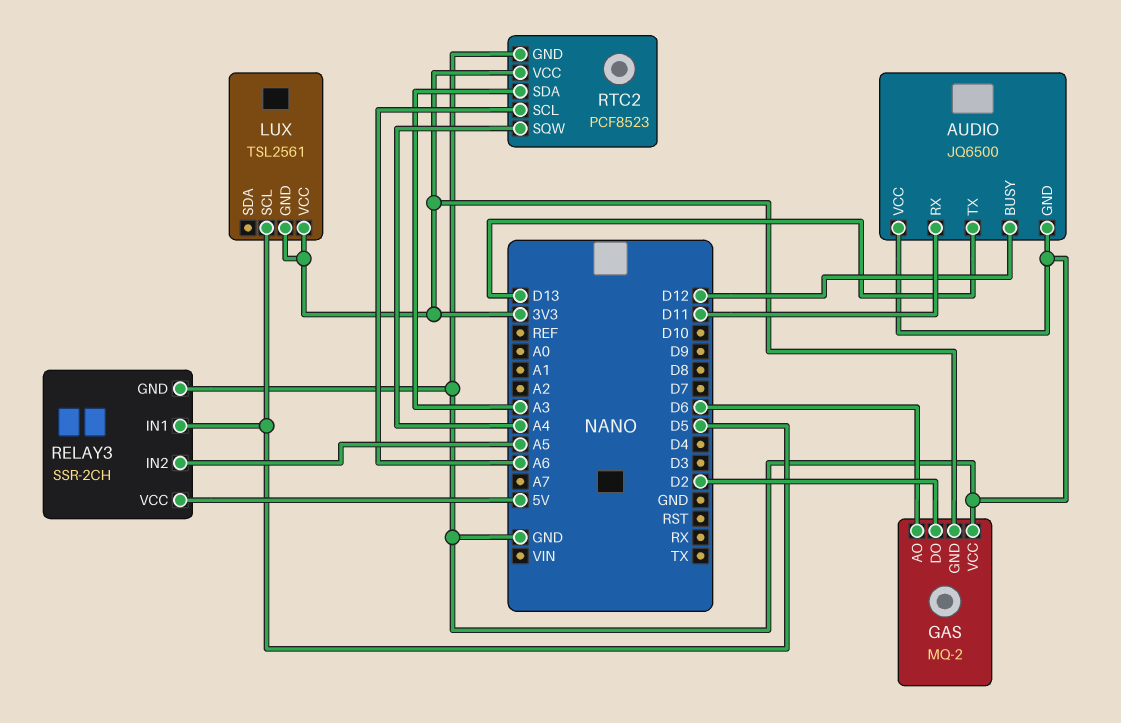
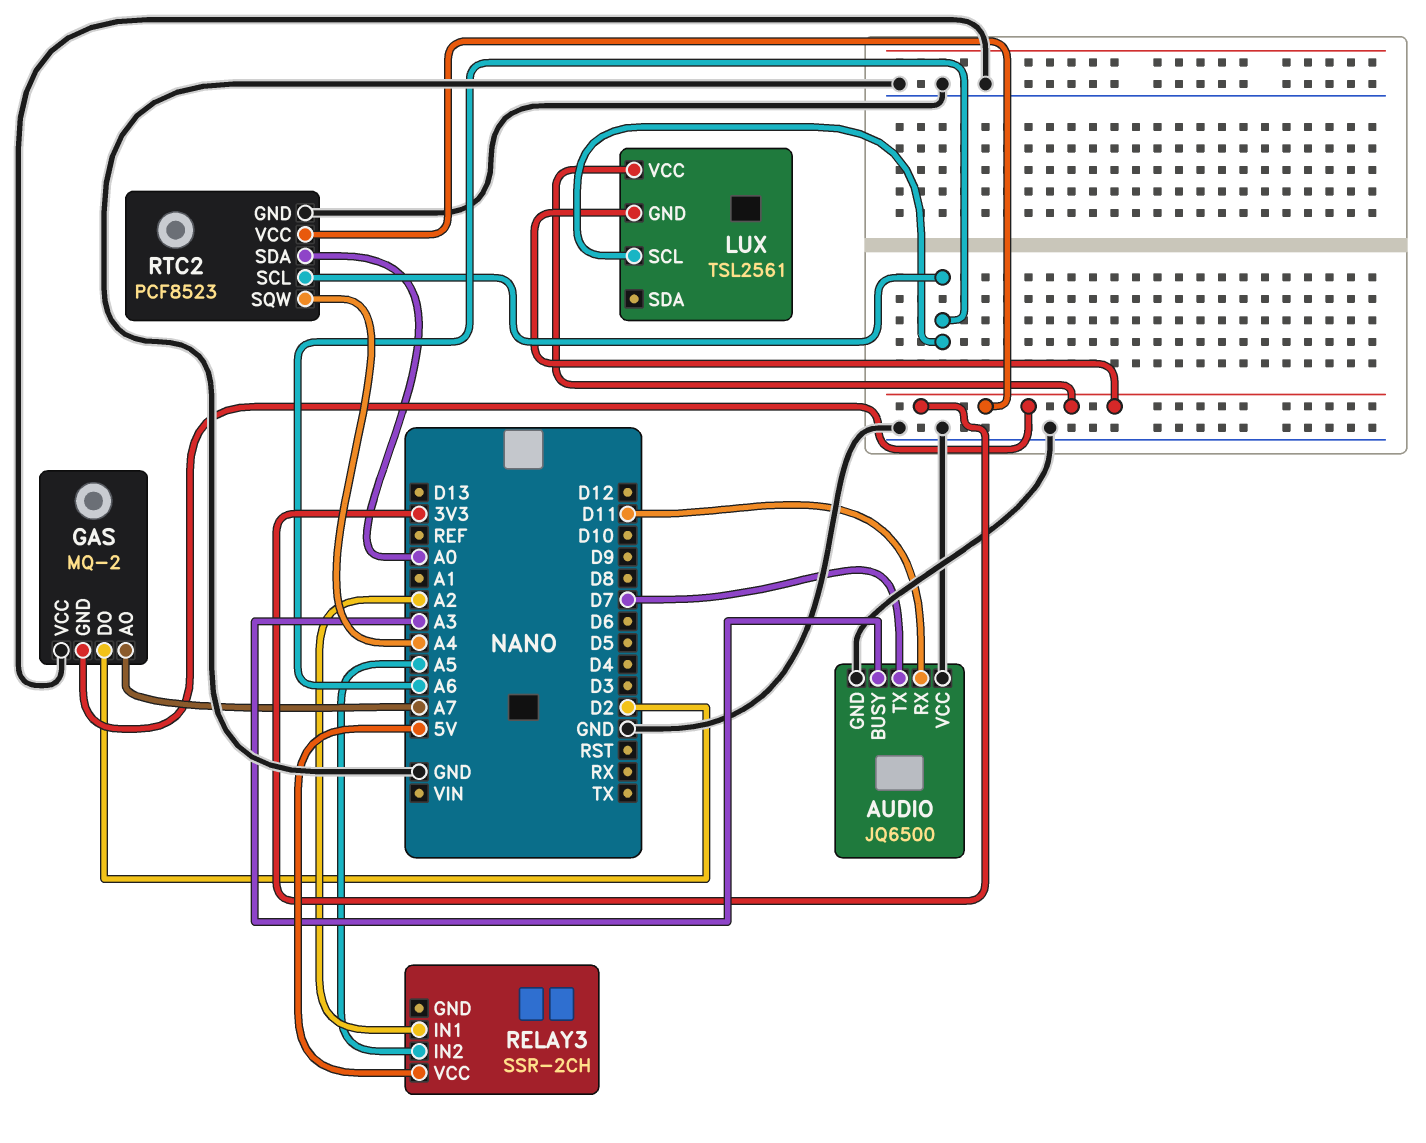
AUDIO pin BUSY: D12 -> A3
AUDIO pin TX: D13 -> D7
GAS pin AO: D6 -> A7
LUX pin SCL: D5 -> A6
RELAY3 pin GND: GND -> none
RELAY3 pin IN1: D5 -> A2
RTC2 pin SDA: A3 -> A0

